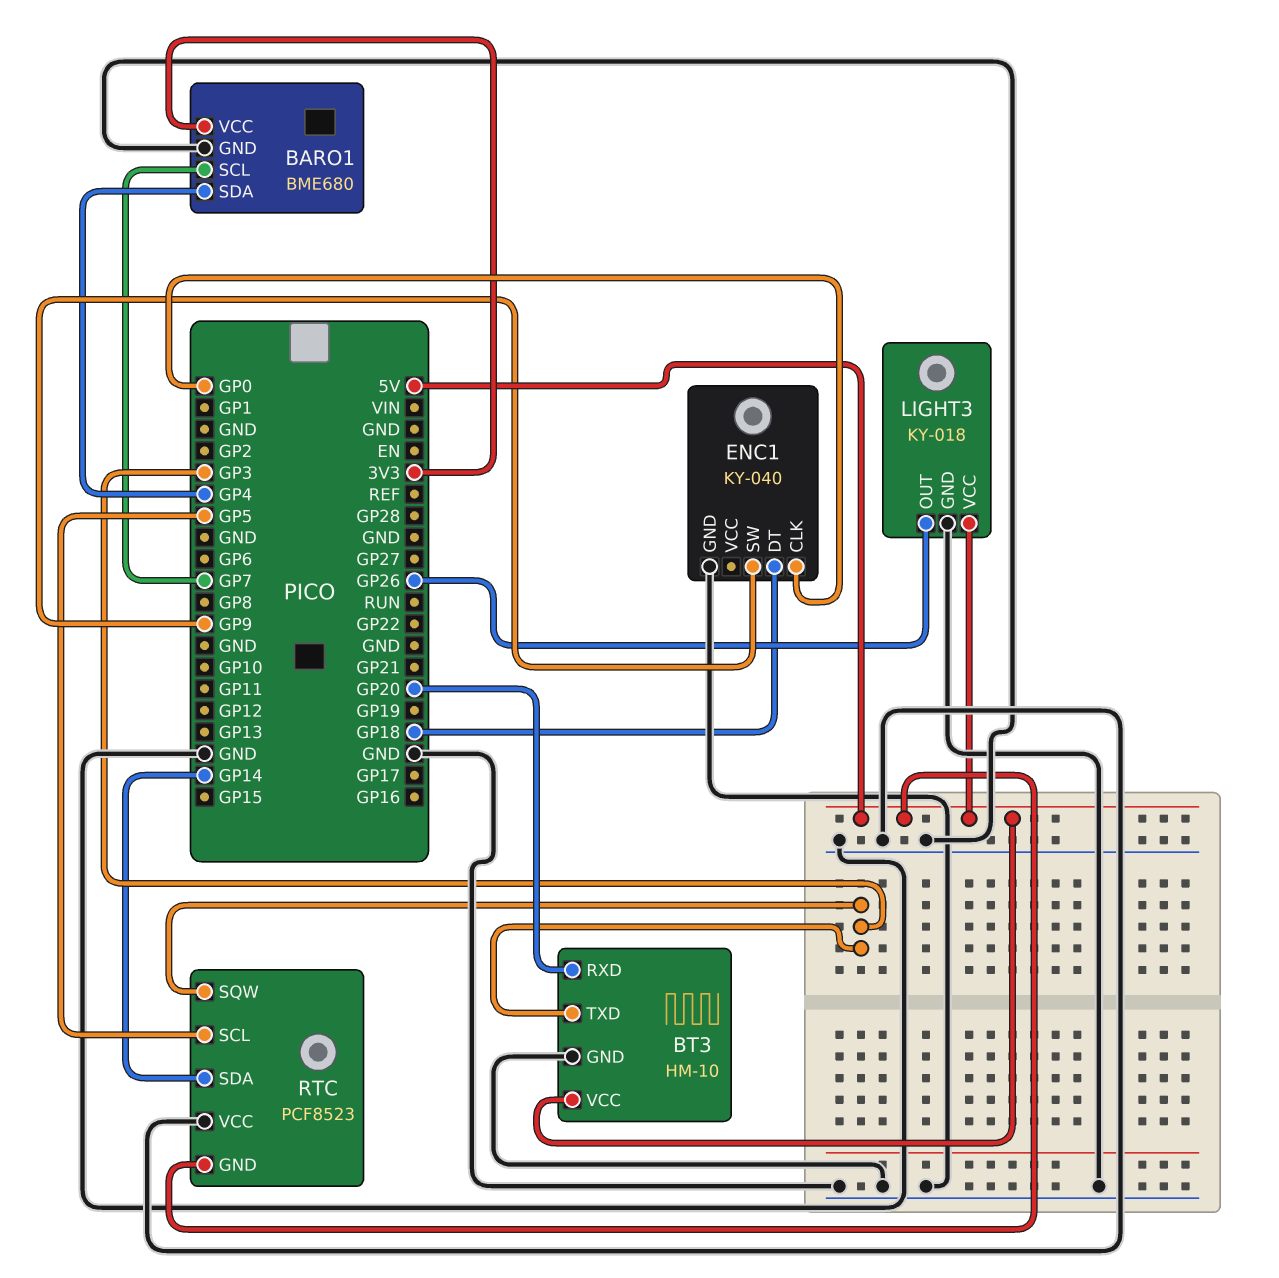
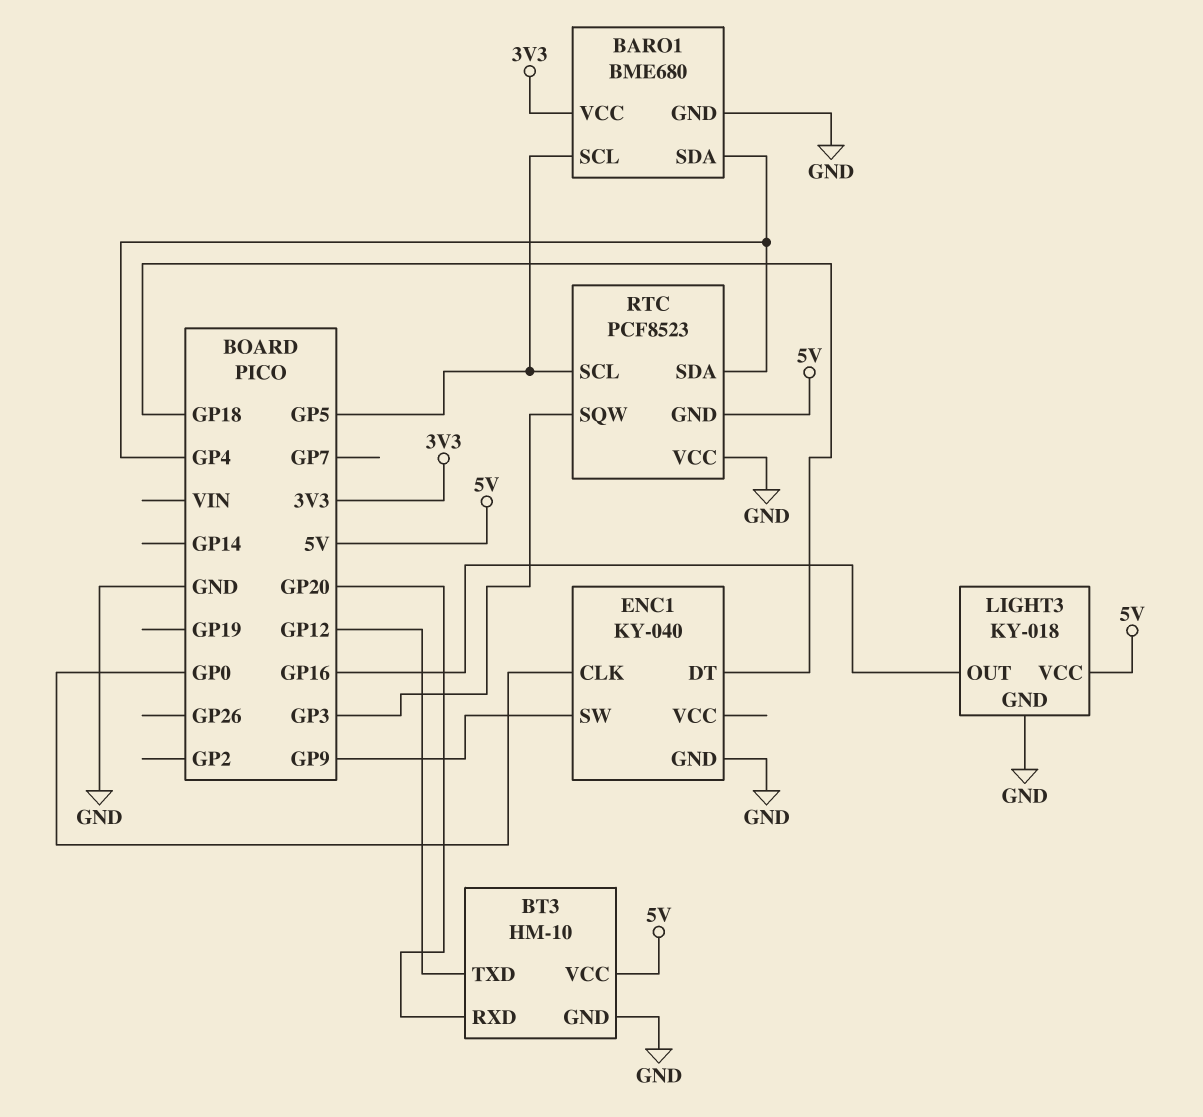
BARO1 pin SCL: GP7 -> GP5
BT3 pin TXD: GP3 -> GP12
LIGHT3 pin OUT: GP26 -> GP16
RTC pin SDA: GP14 -> GP4

